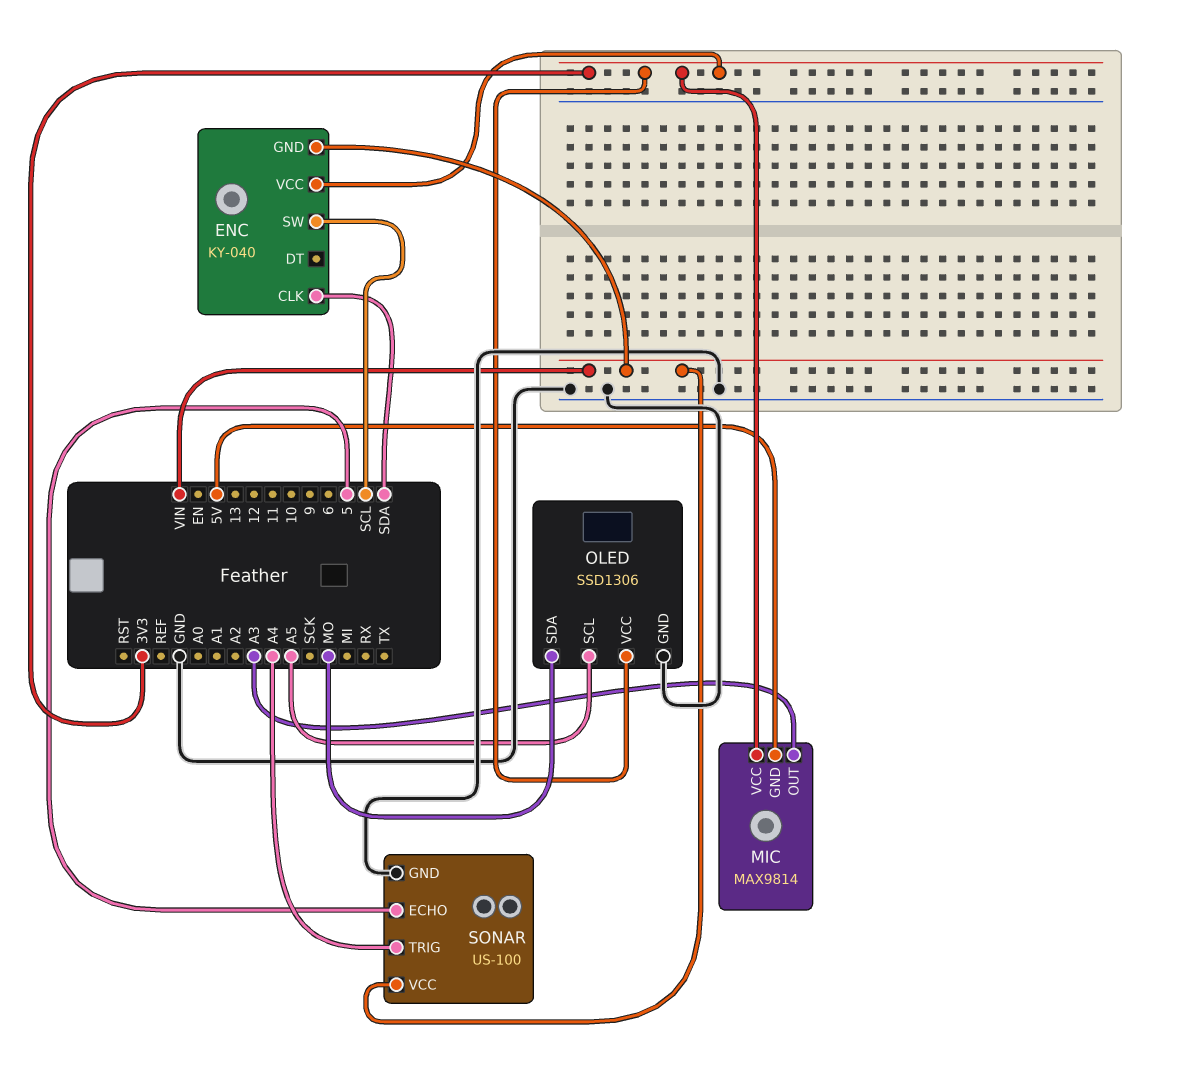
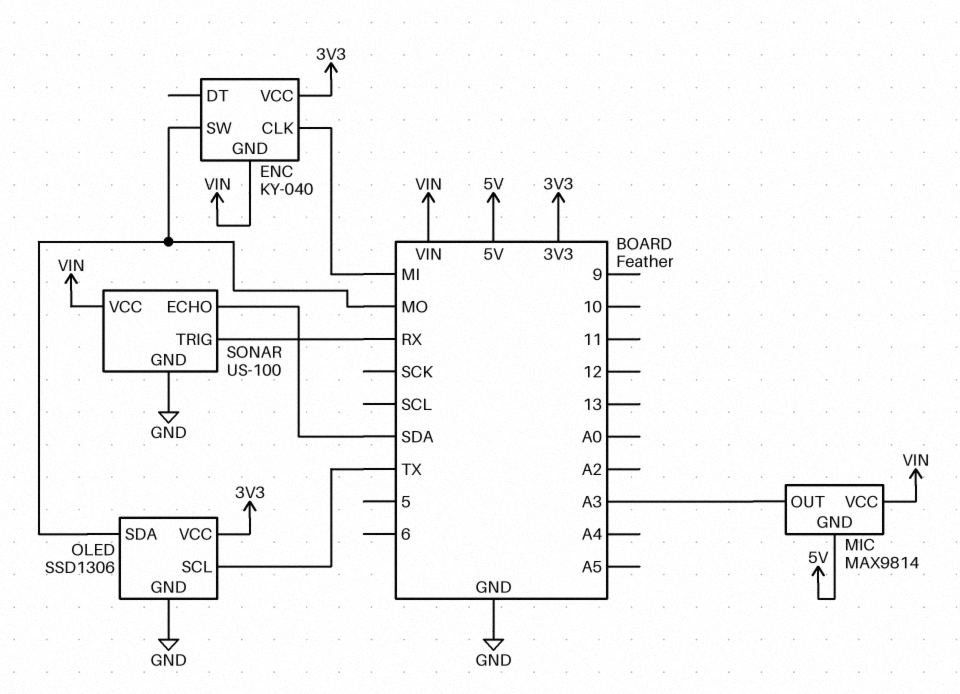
ENC pin CLK: SDA -> MI
ENC pin SW: SCL -> MO
MIC pin VCC: 3V3 -> VIN
OLED pin SCL: A5 -> TX
SONAR pin ECHO: 5 -> SDA
SONAR pin TRIG: A4 -> RX

